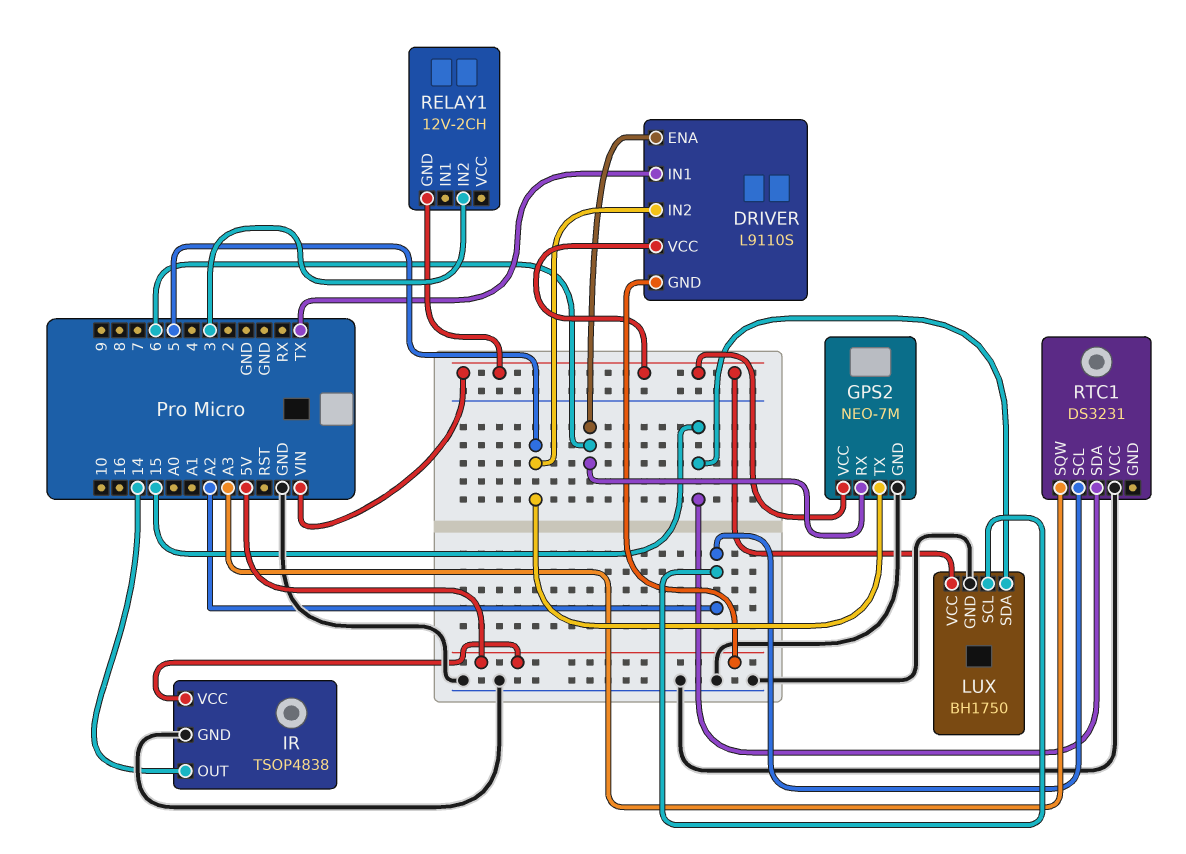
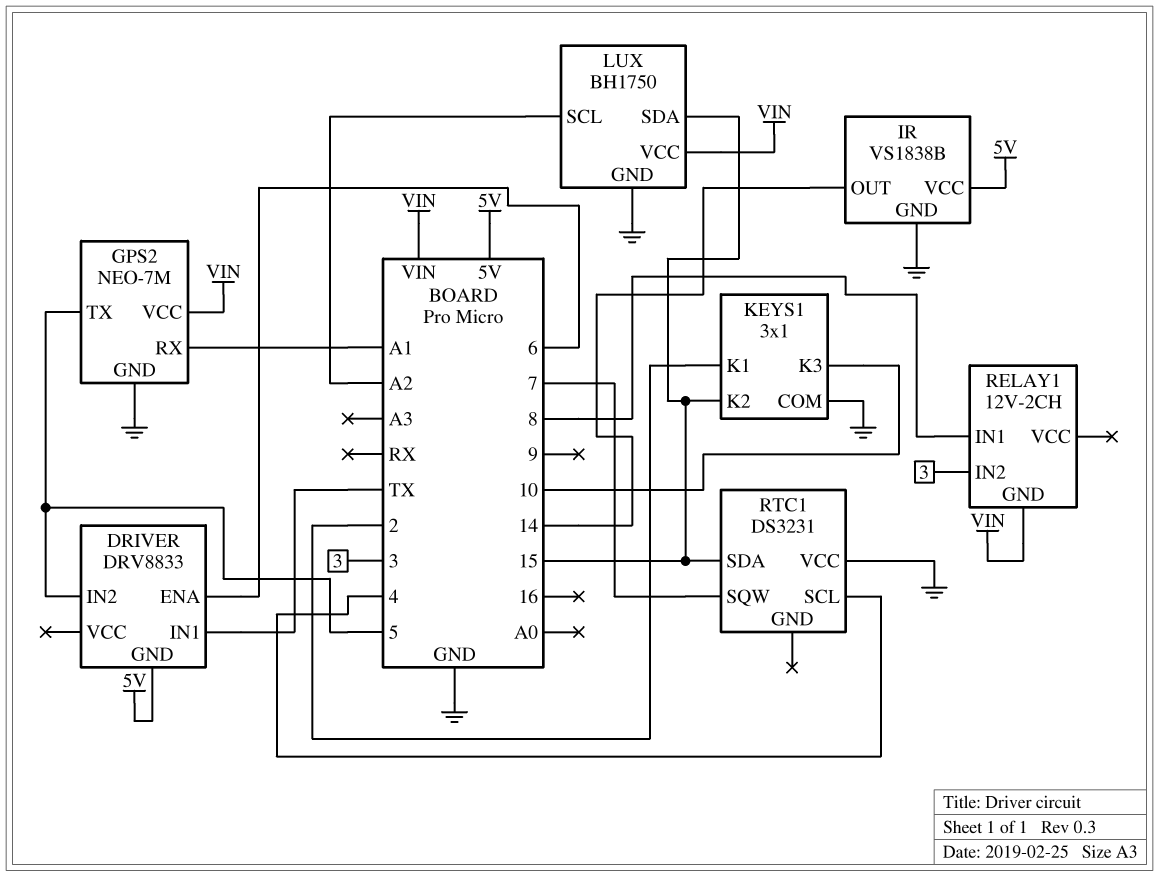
DRIVER: L9110S -> DRV8833
DRIVER pin VCC: VIN -> none
GPS2 pin RX: 6 -> A1
IR: TSOP4838 -> VS1838B
KEYS1: none -> 3x1
KEYS1 pin COM: none -> GND
KEYS1 pin K1: none -> 2
KEYS1 pin K2: none -> 15
KEYS1 pin K3: none -> 10
RELAY1 pin IN1: none -> 8
RTC1 pin SCL: A2 -> 4
RTC1 pin SQW: A3 -> 7

